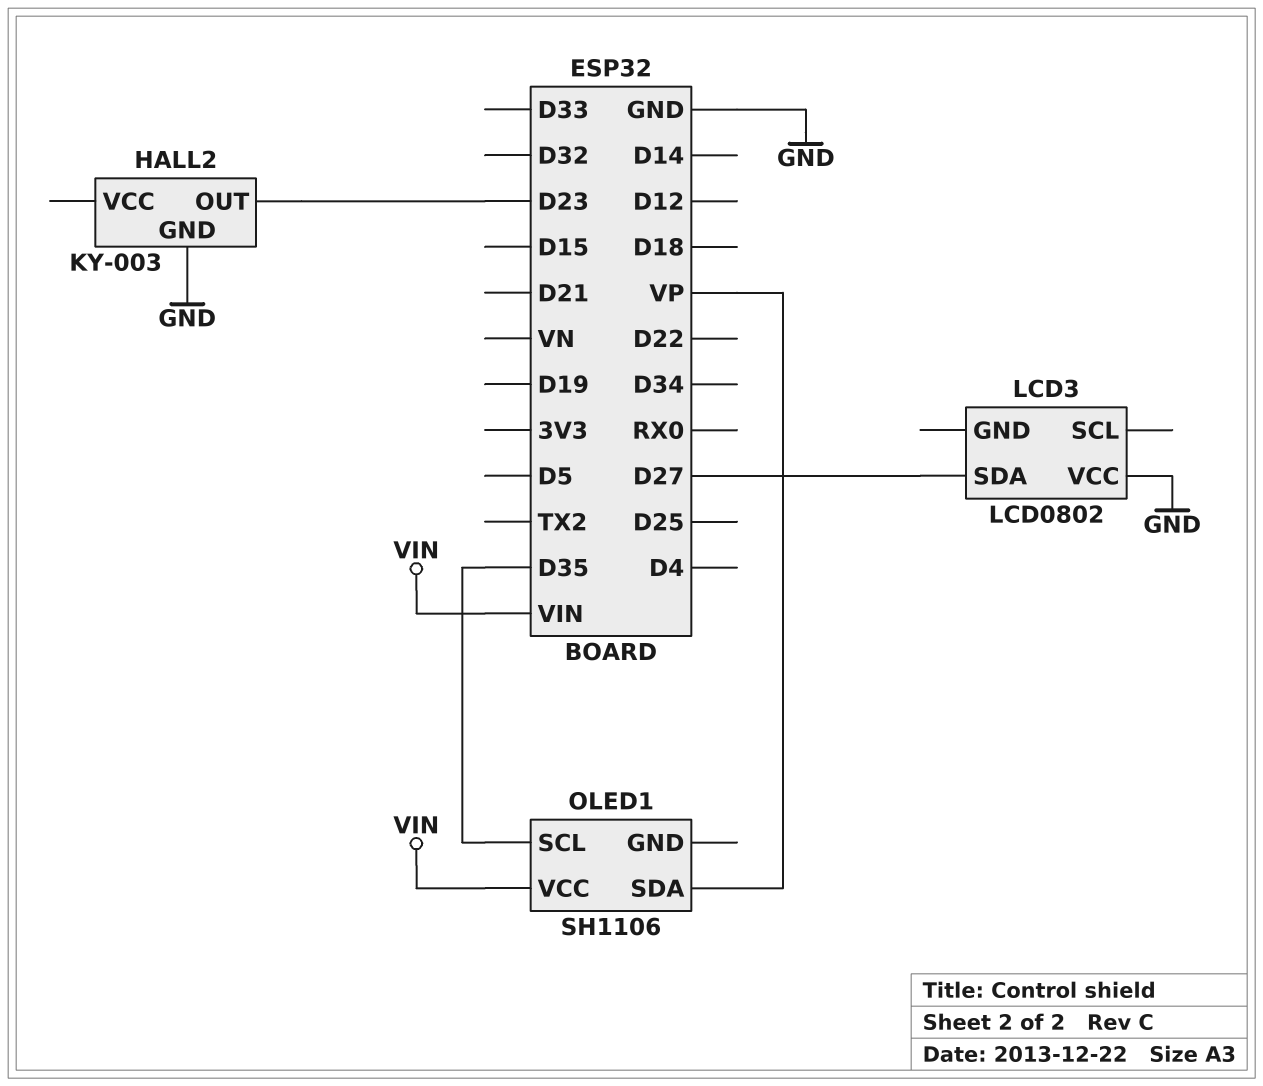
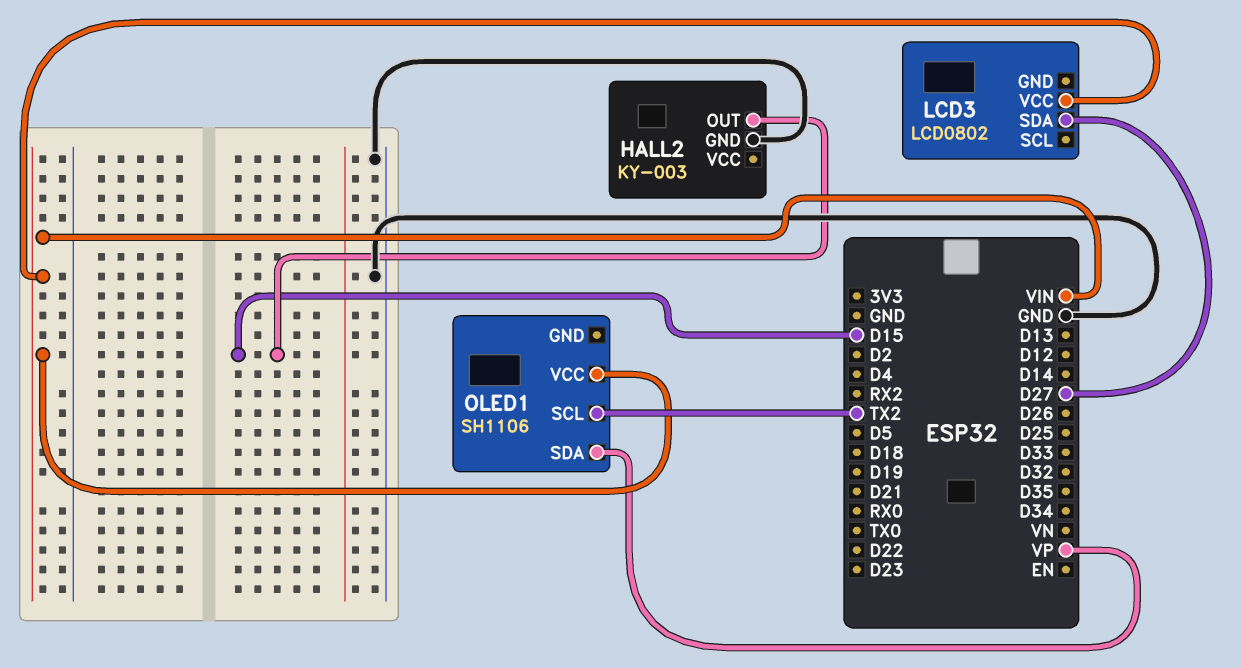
HALL2 pin OUT: D23 -> D15
LCD3 pin VCC: GND -> VIN
OLED1 pin SCL: D35 -> TX2

